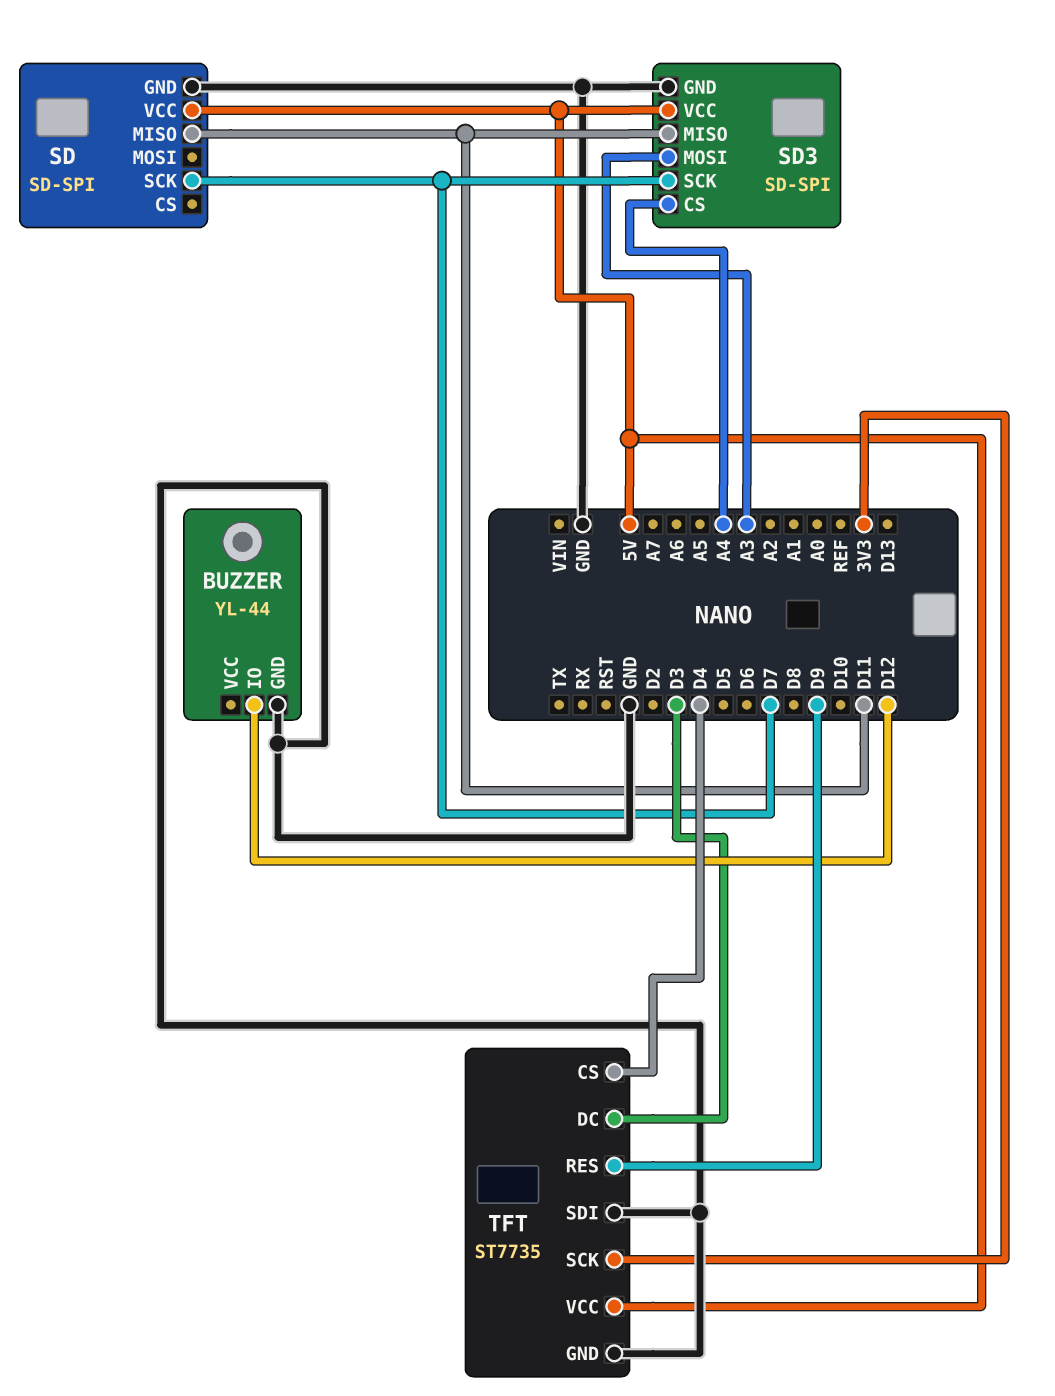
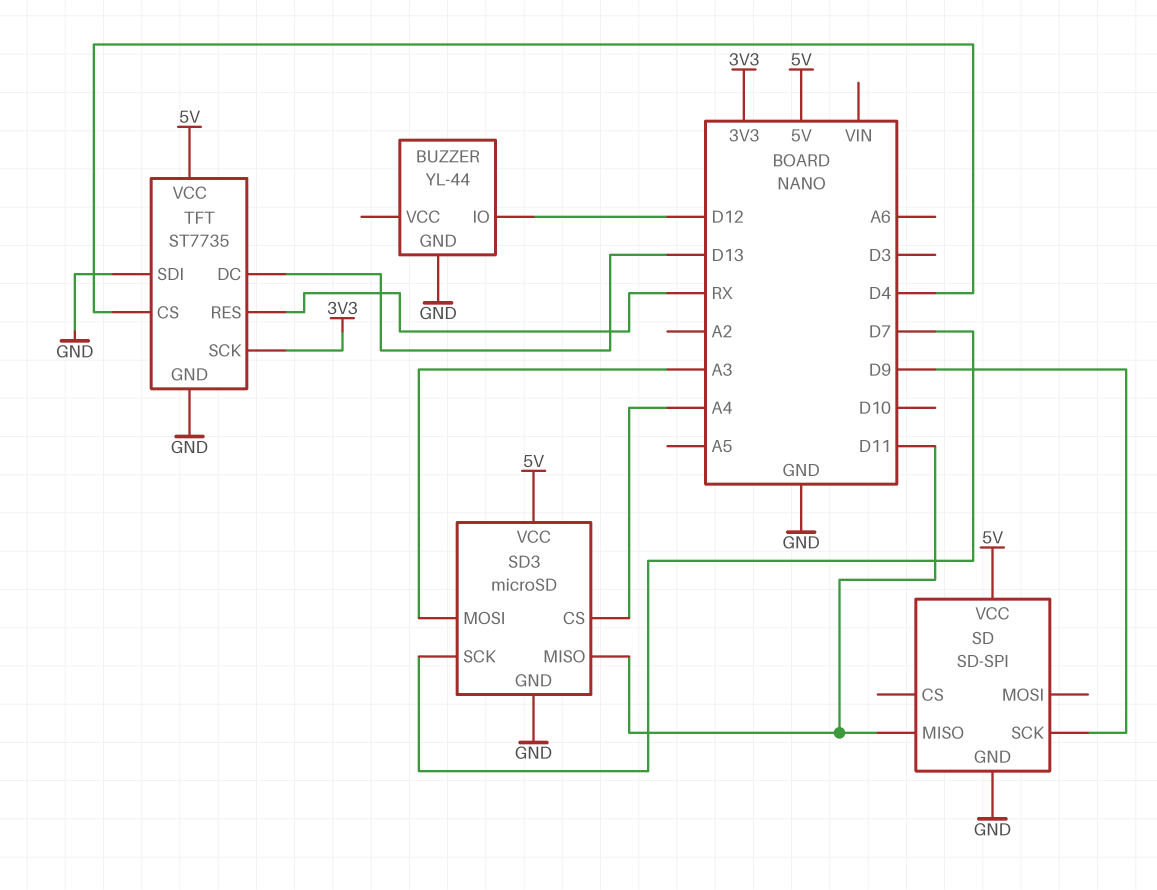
SD pin SCK: D7 -> D9
SD3: SD-SPI -> microSD
TFT pin DC: D3 -> D13
TFT pin RES: D9 -> RX

